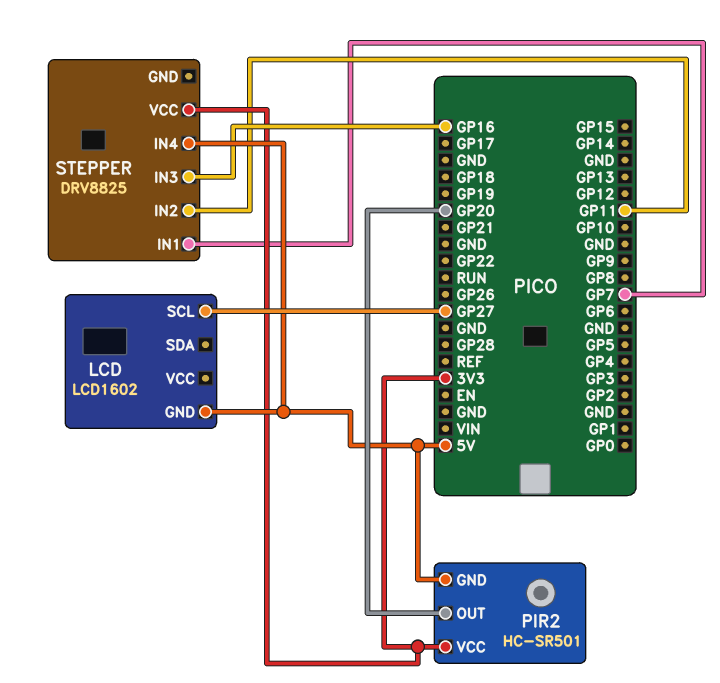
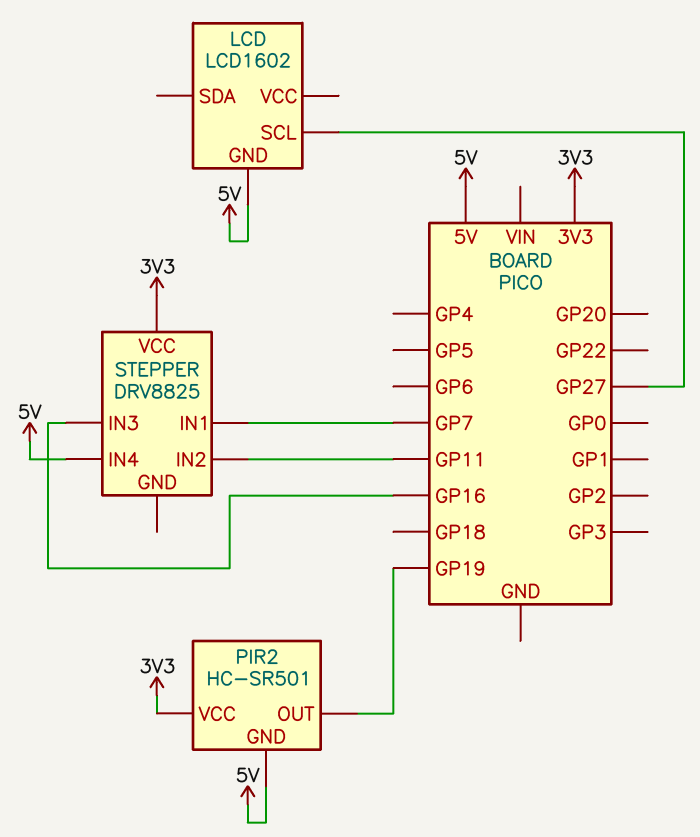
PIR2 pin OUT: GP20 -> GP19

